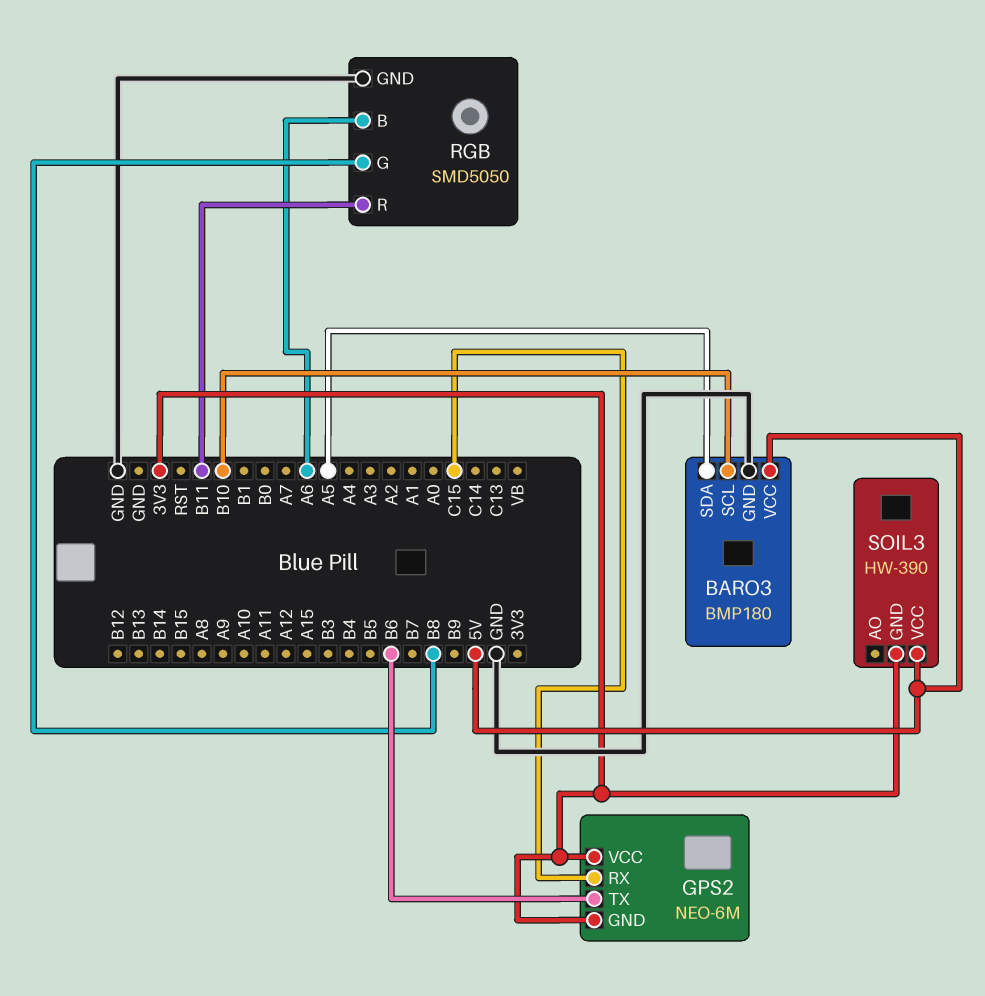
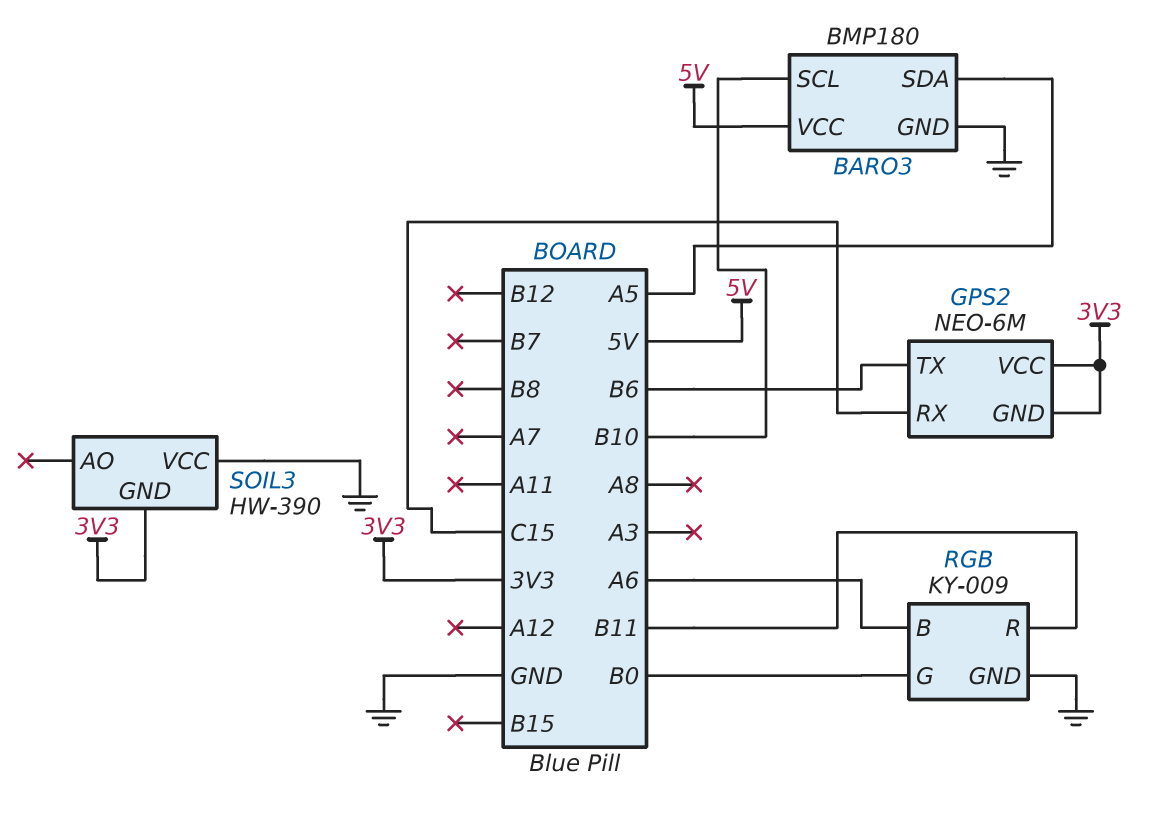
RGB: SMD5050 -> KY-009
RGB pin G: B8 -> B0
SOIL3 pin VCC: 5V -> GND

